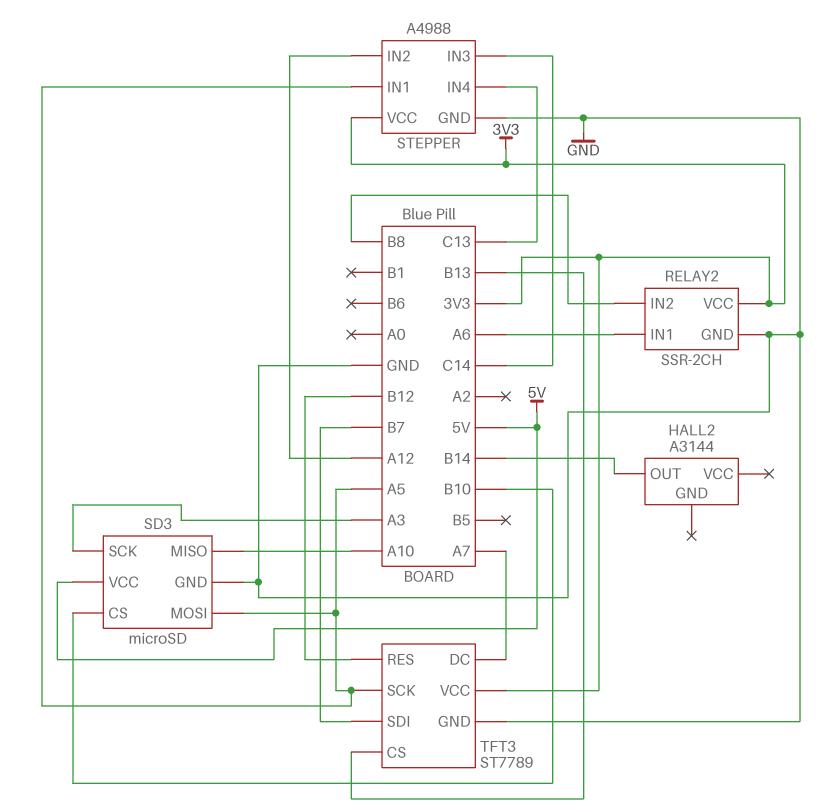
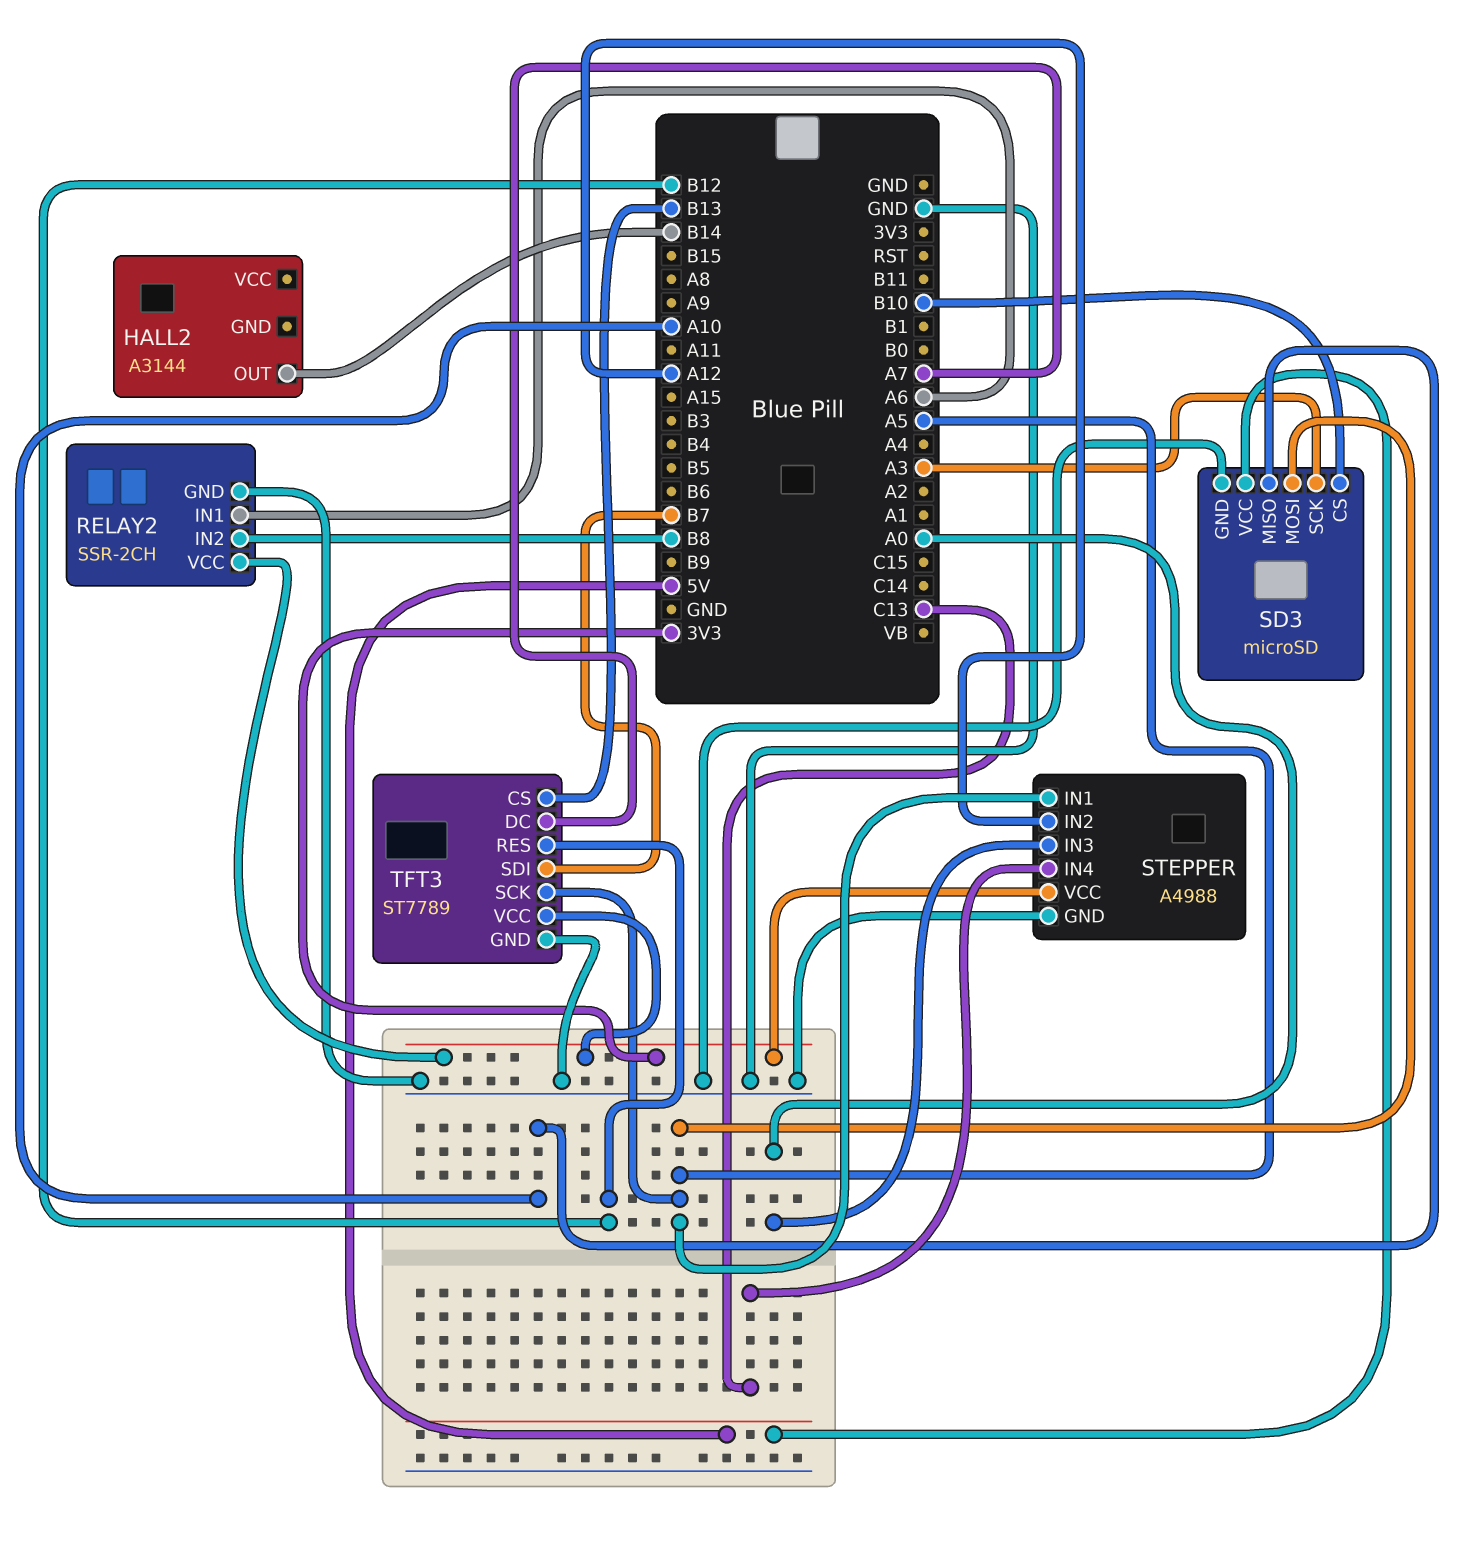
STEPPER pin IN3: C14 -> A0

